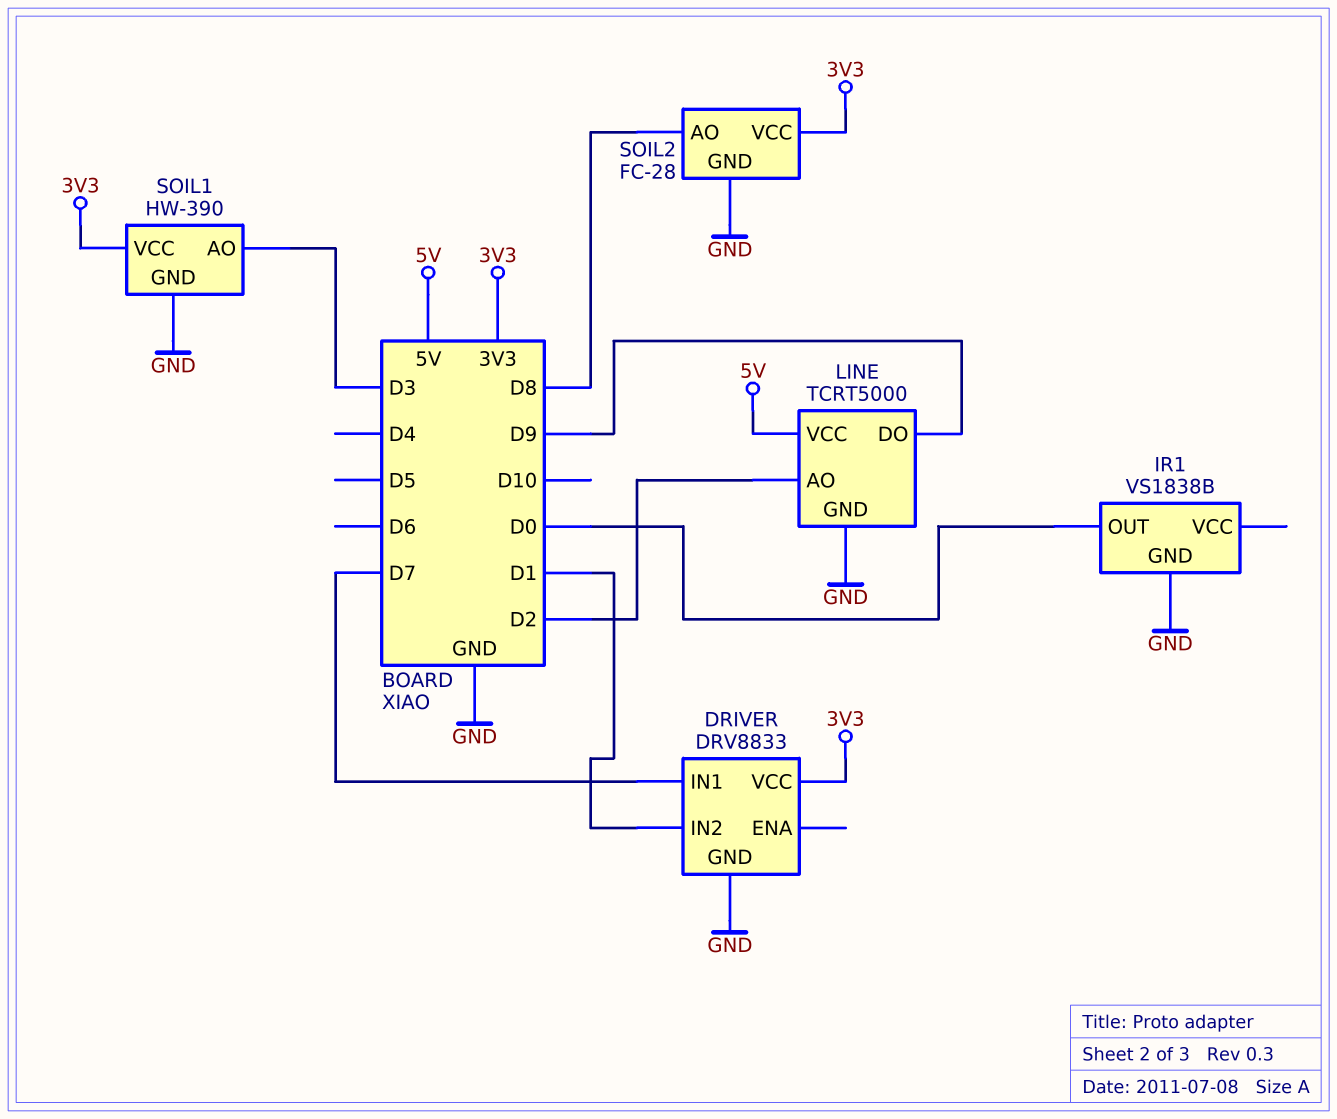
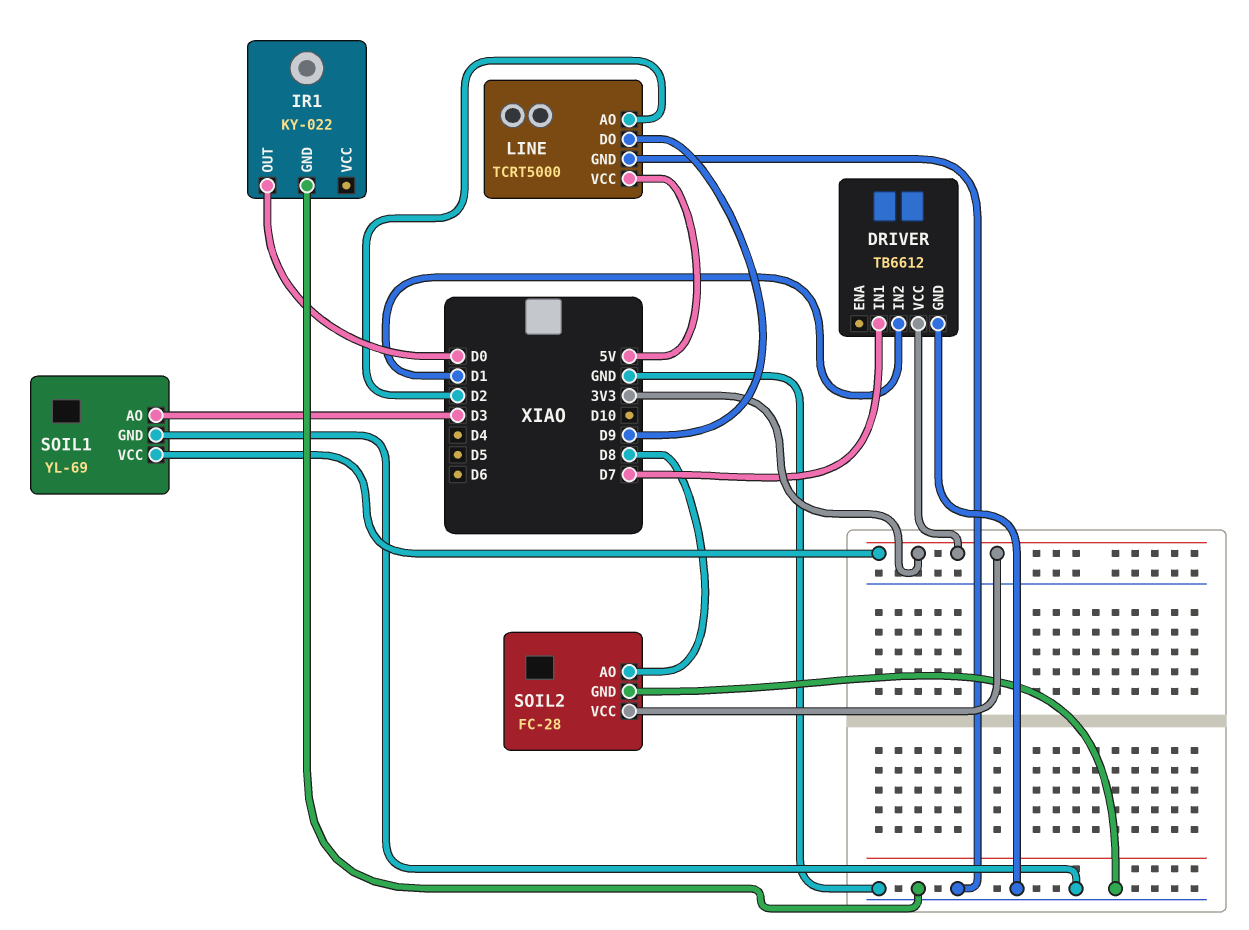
DRIVER: DRV8833 -> TB6612
IR1: VS1838B -> KY-022
SOIL1: HW-390 -> YL-69

